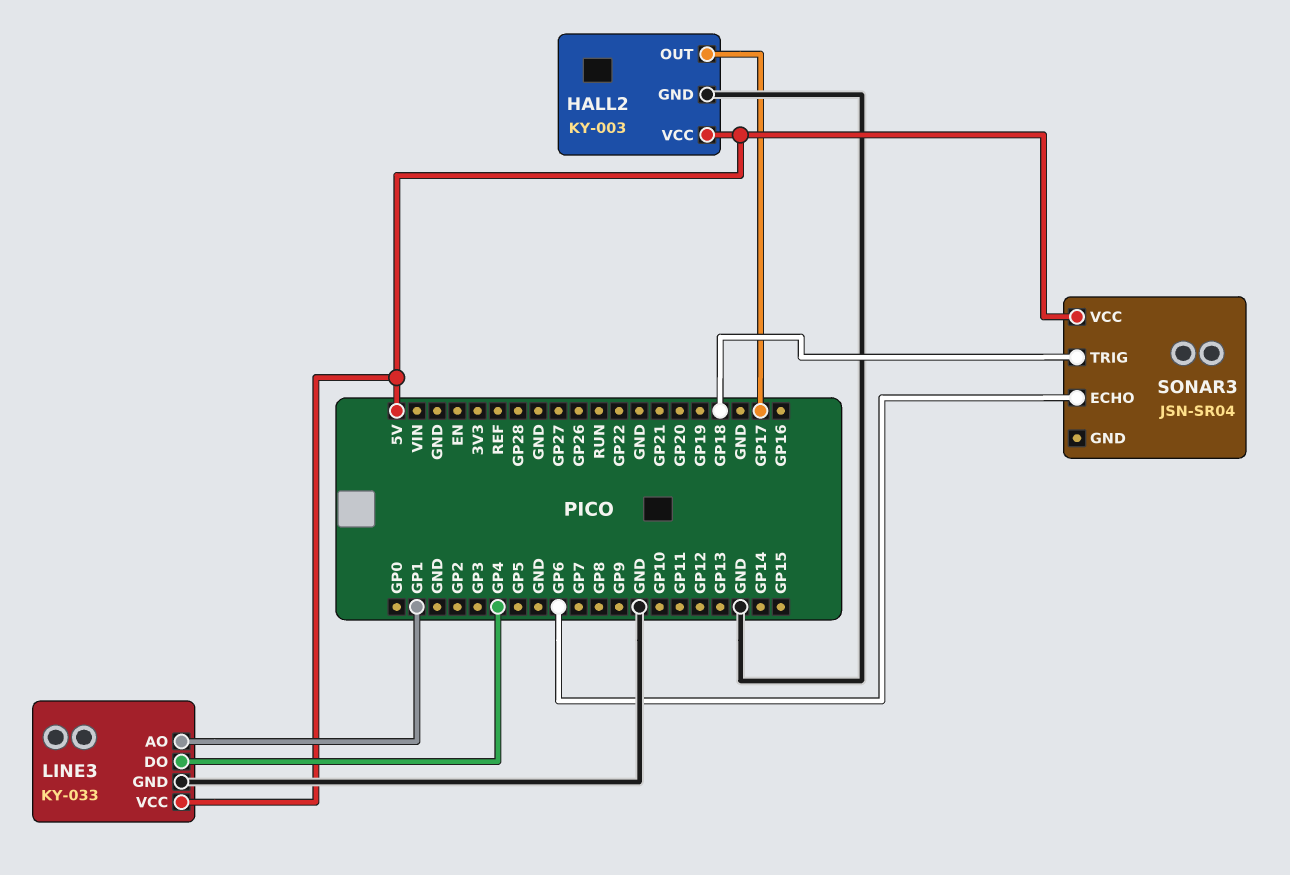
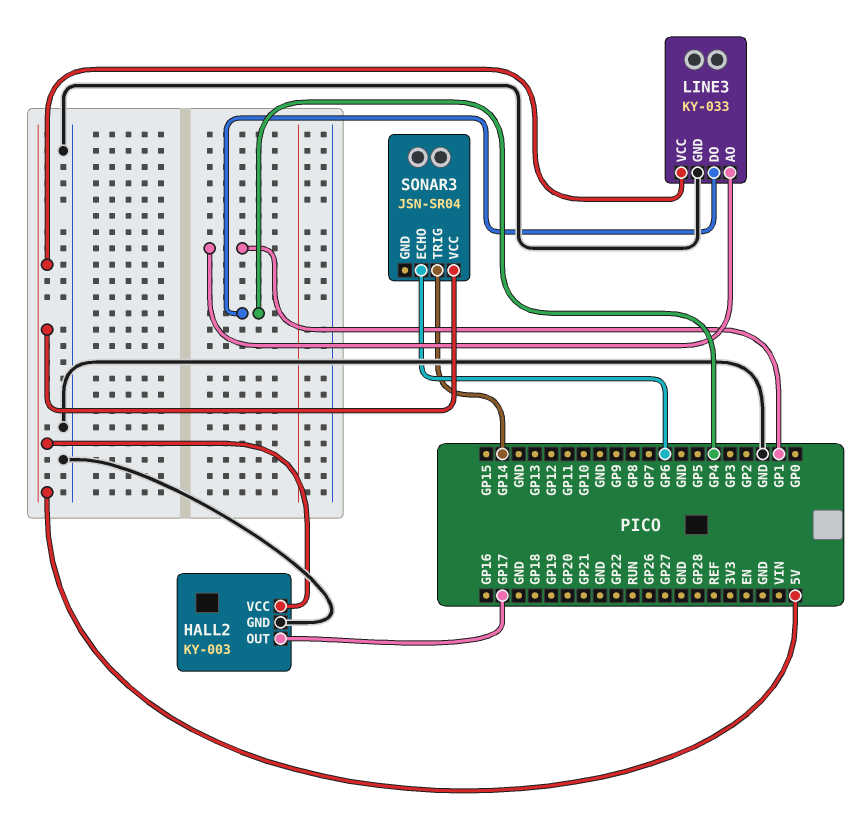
SONAR3 pin TRIG: GP18 -> GP14

